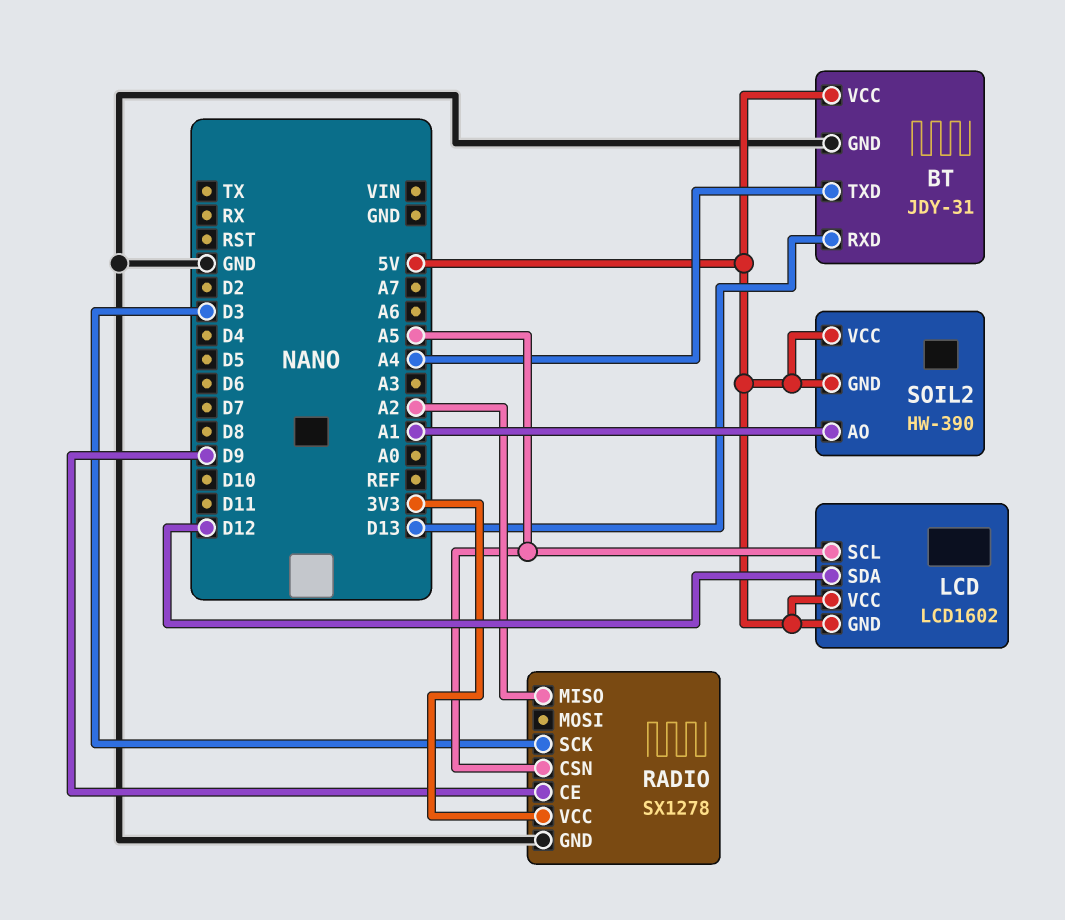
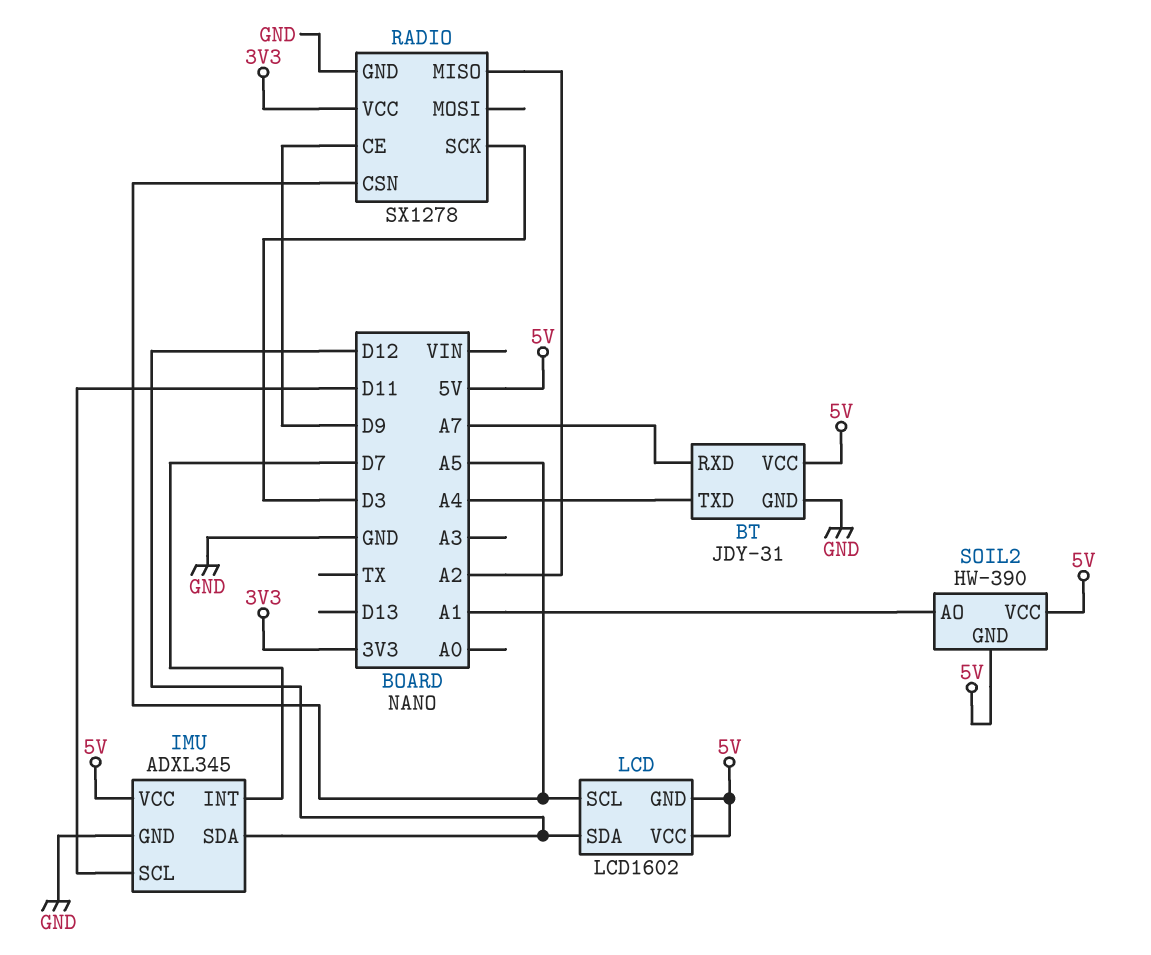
BT pin RXD: D13 -> A7
IMU: none -> ADXL345
IMU pin GND: none -> GND
IMU pin INT: none -> D7
IMU pin SCL: none -> D11
IMU pin SDA: none -> D12
IMU pin VCC: none -> 5V

